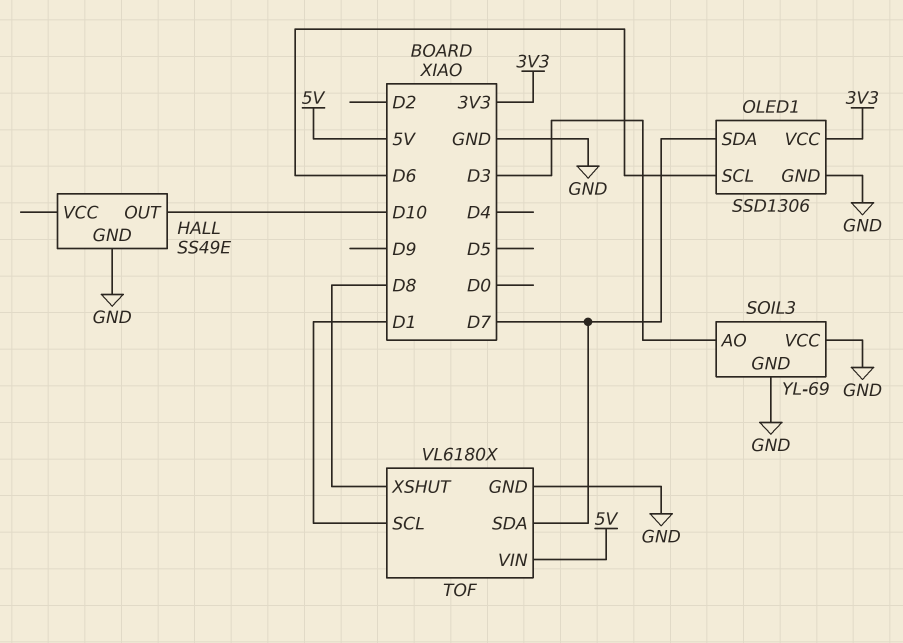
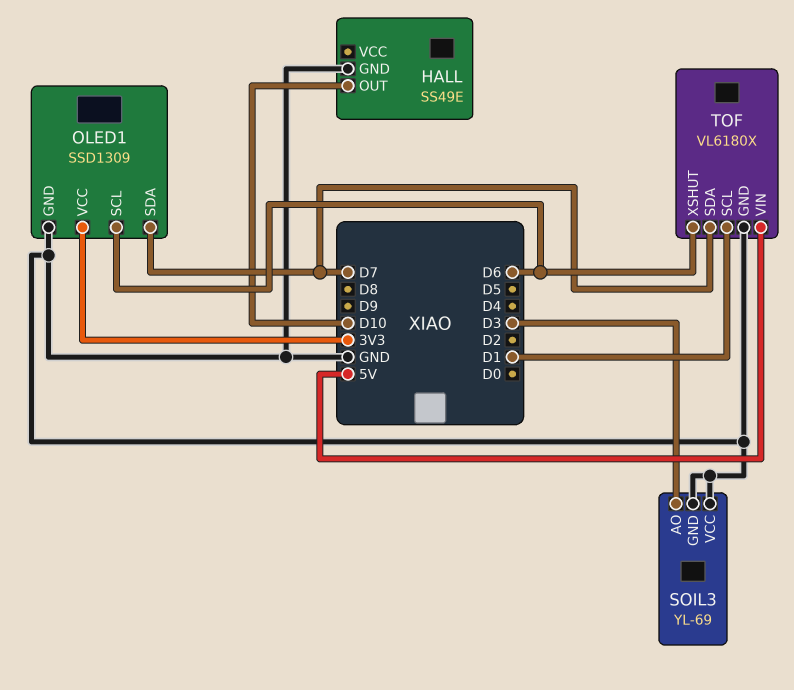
OLED1: SSD1306 -> SSD1309
TOF pin XSHUT: D8 -> D6

